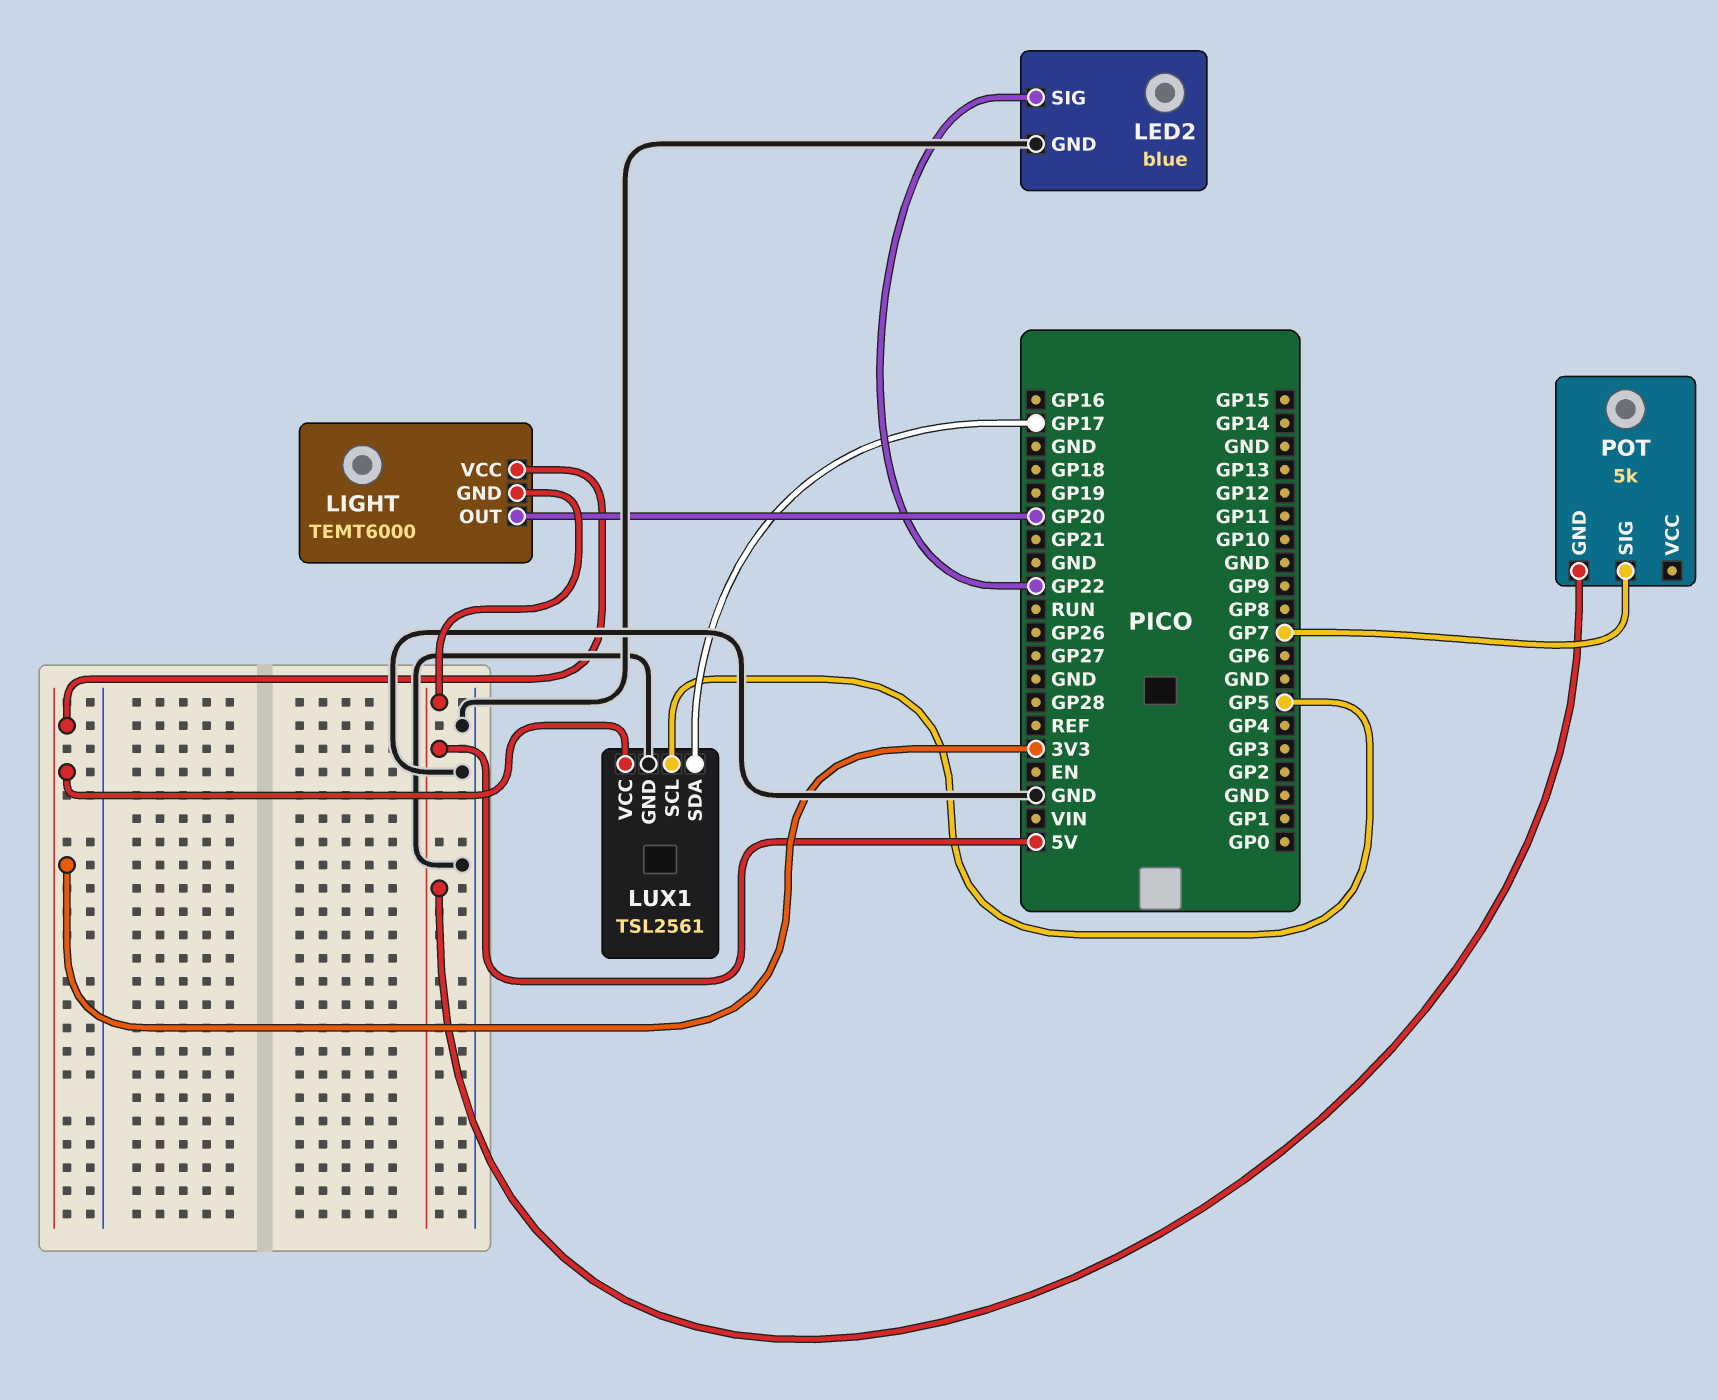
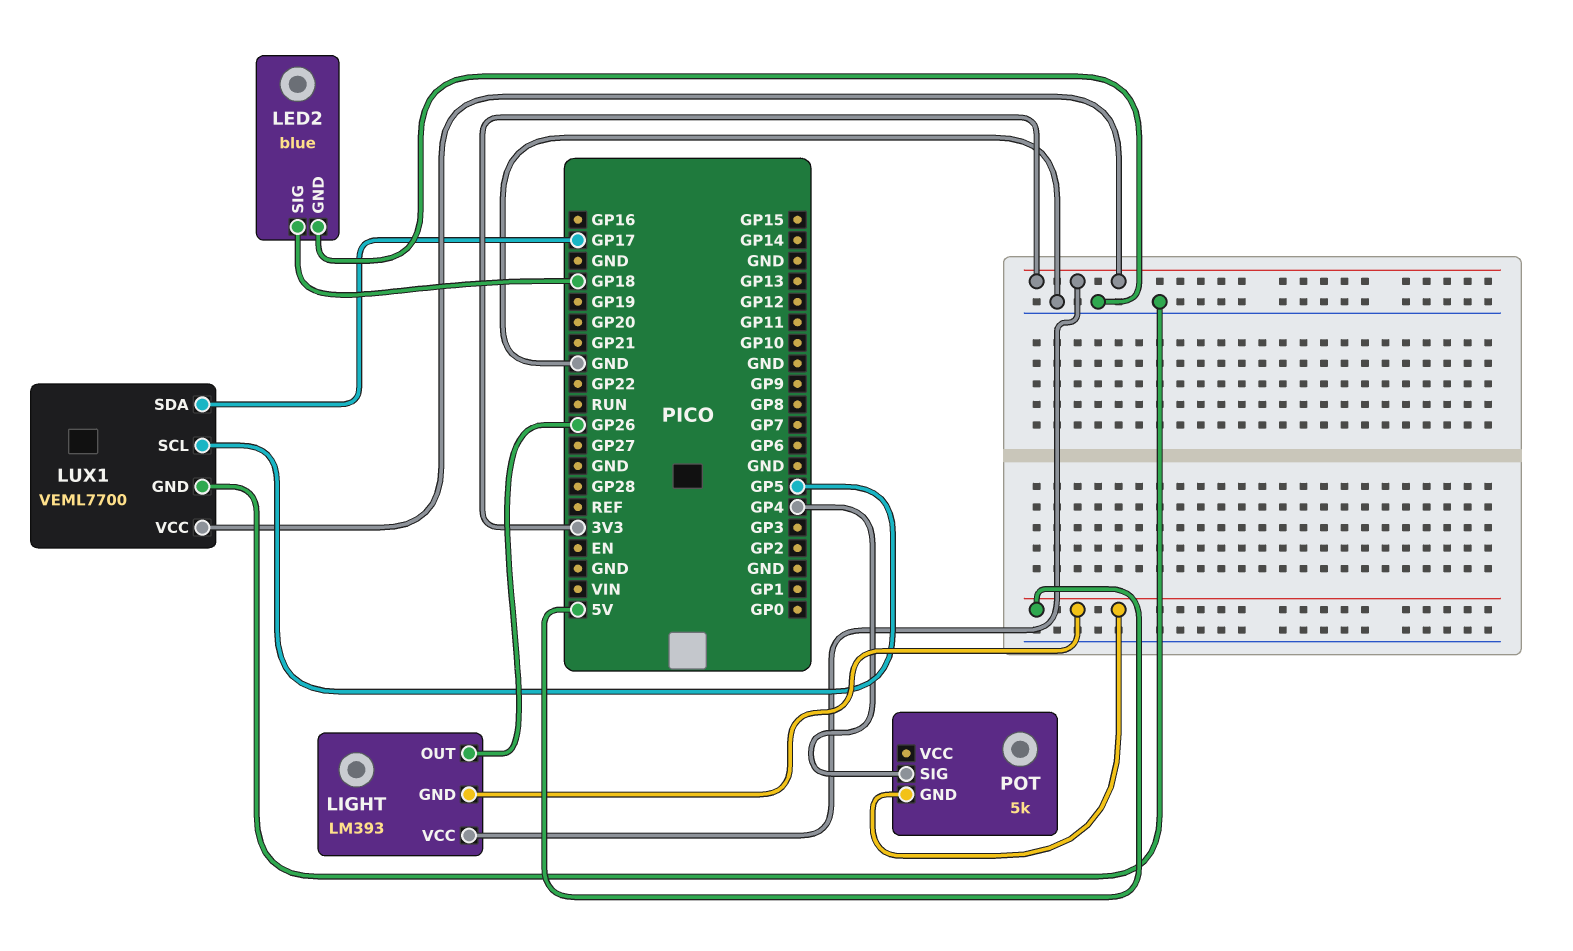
LED2 pin SIG: GP22 -> GP18
LIGHT: TEMT6000 -> LM393
LIGHT pin OUT: GP20 -> GP26
LUX1: TSL2561 -> VEML7700
POT pin SIG: GP7 -> GP4

